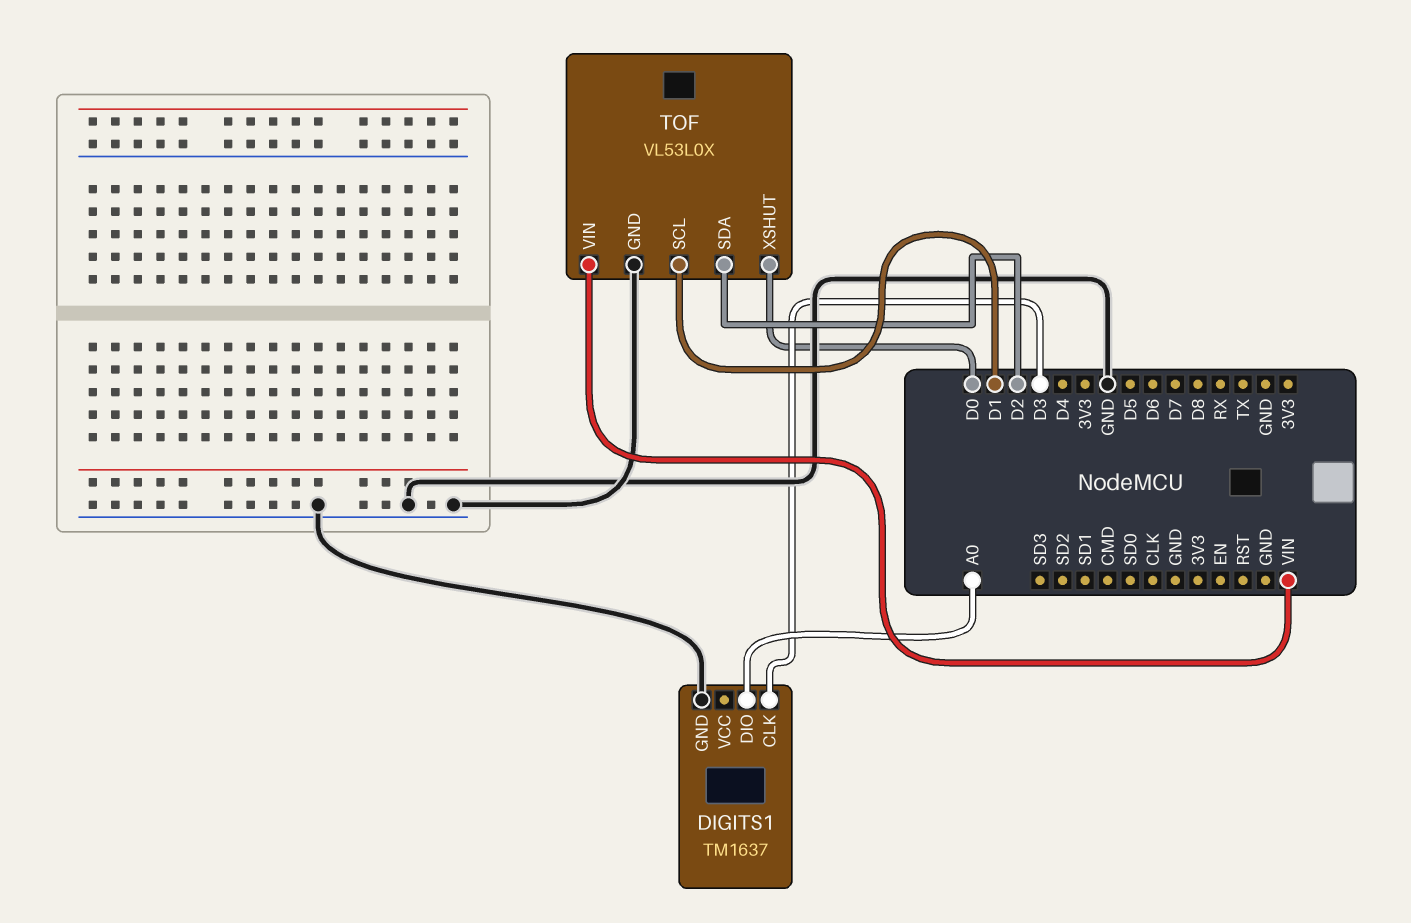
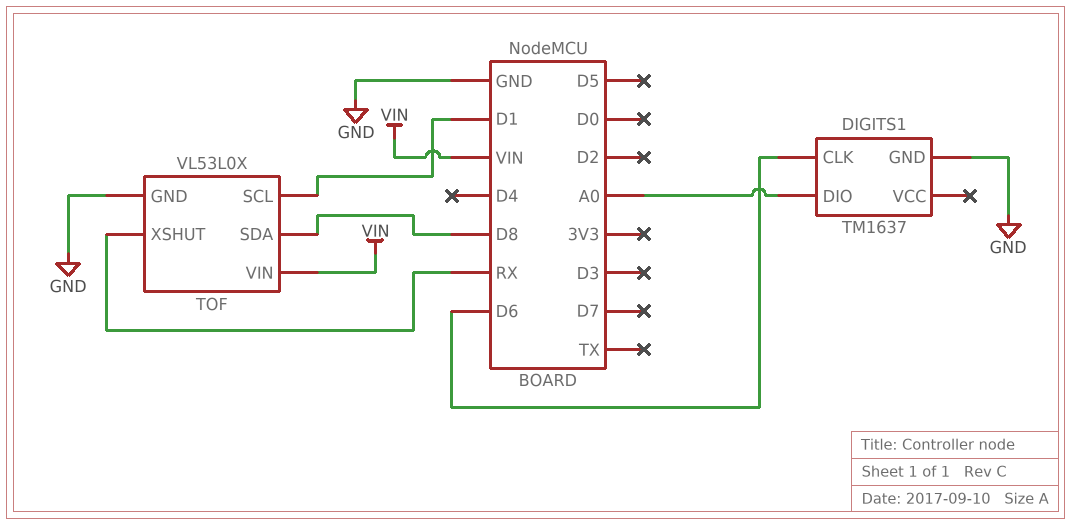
DIGITS1 pin CLK: D3 -> D6
TOF pin SDA: D2 -> D8
TOF pin XSHUT: D0 -> RX

